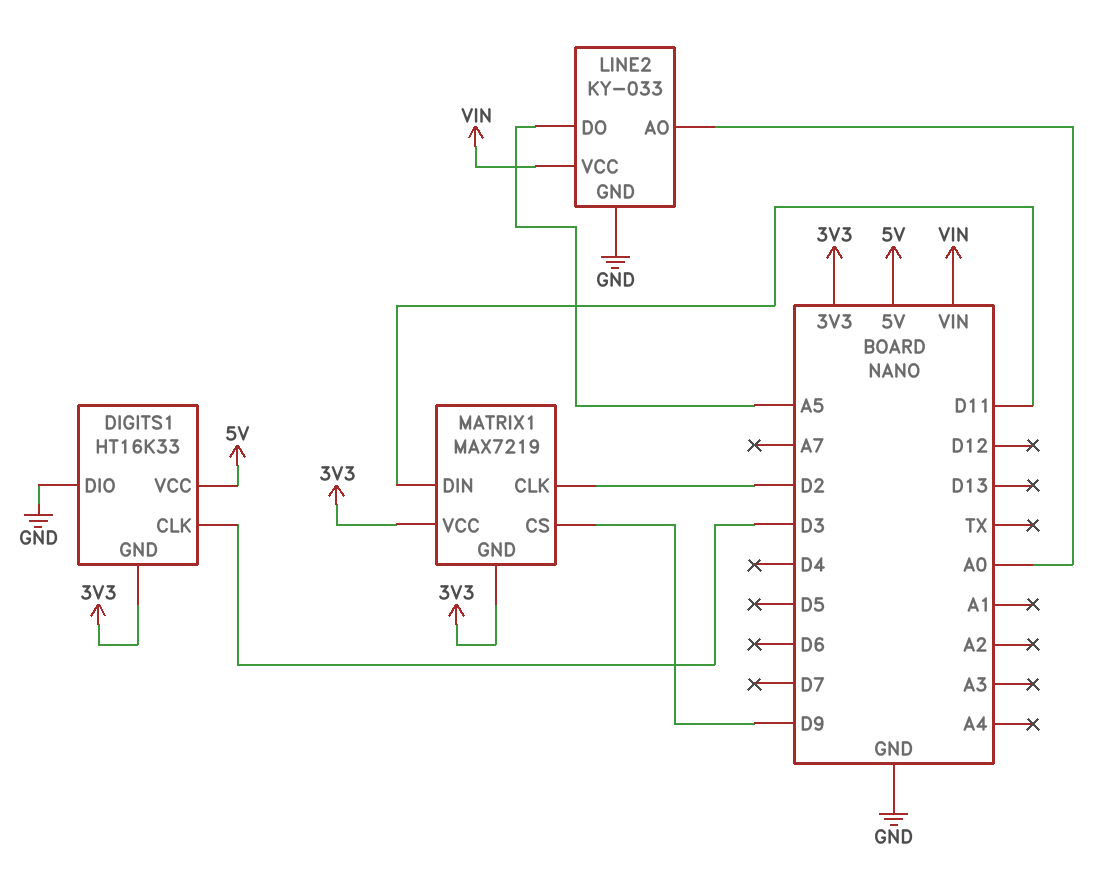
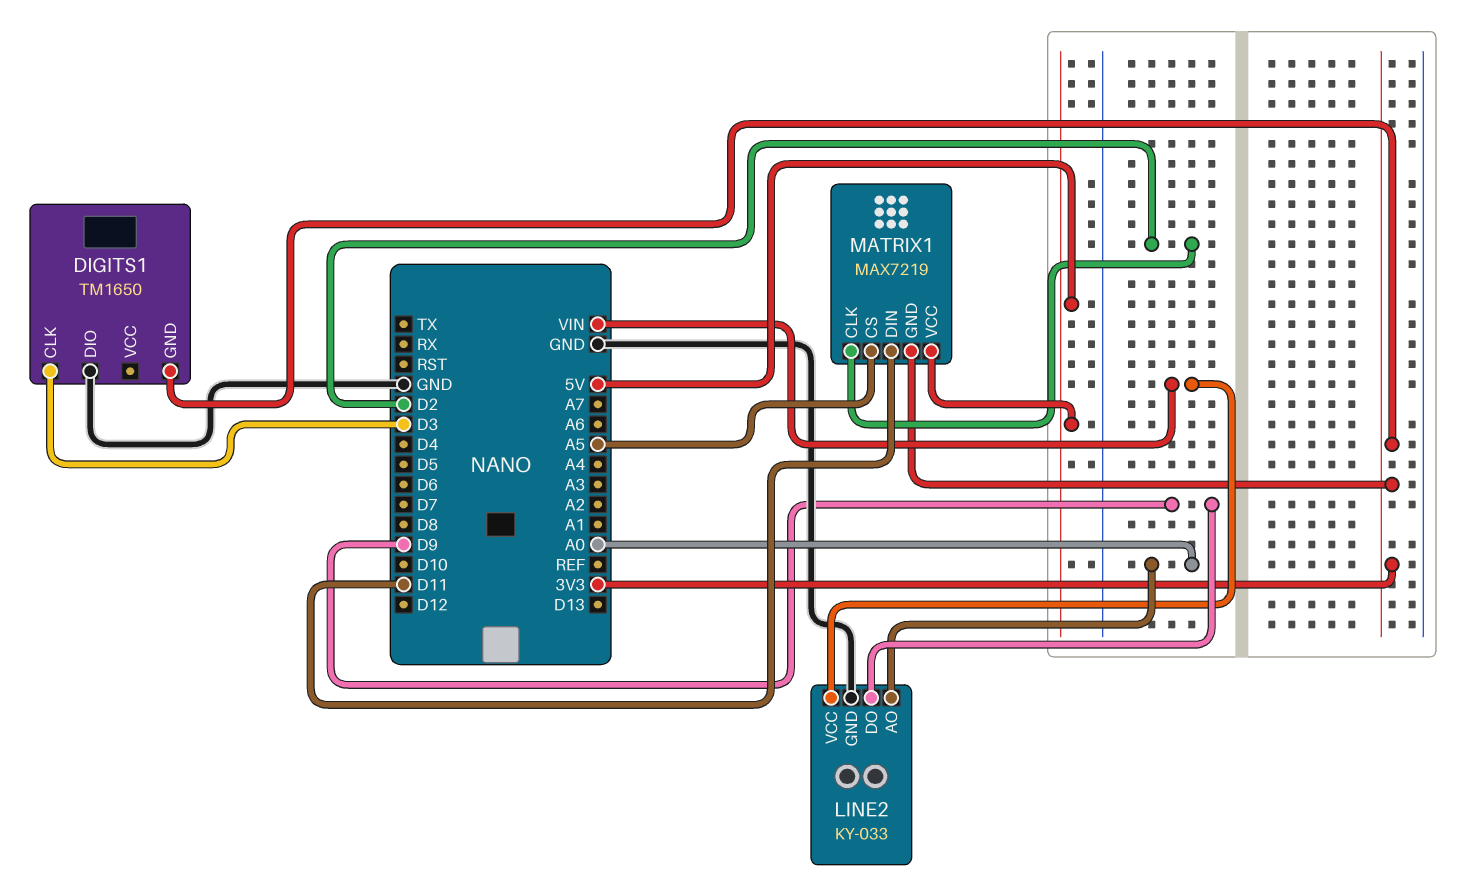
DIGITS1: HT16K33 -> TM1650
DIGITS1 pin VCC: 5V -> none
LINE2 pin DO: A5 -> D9
MATRIX1 pin CS: D9 -> A5
MATRIX1 pin VCC: 3V3 -> 5V

